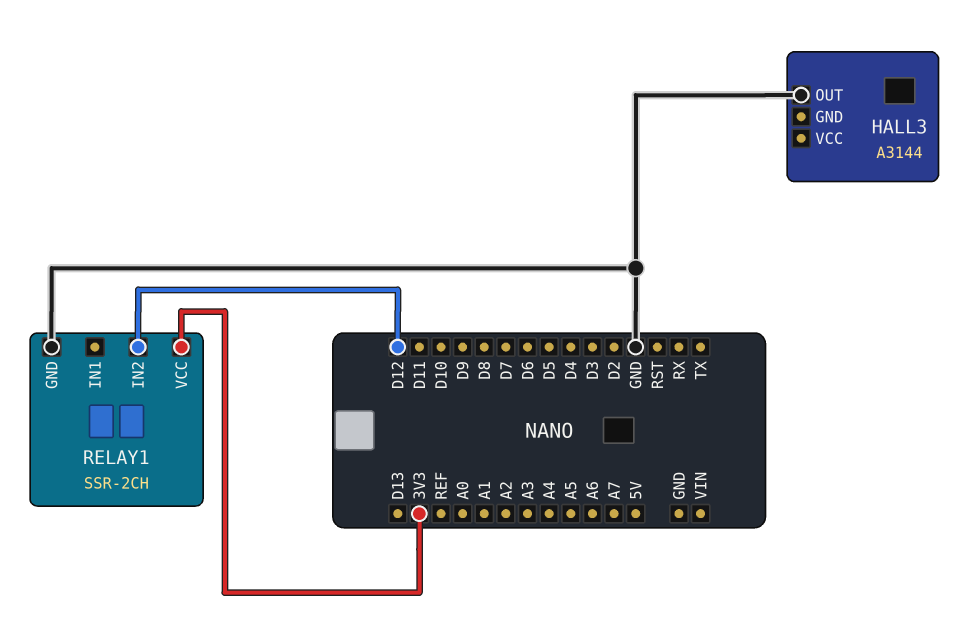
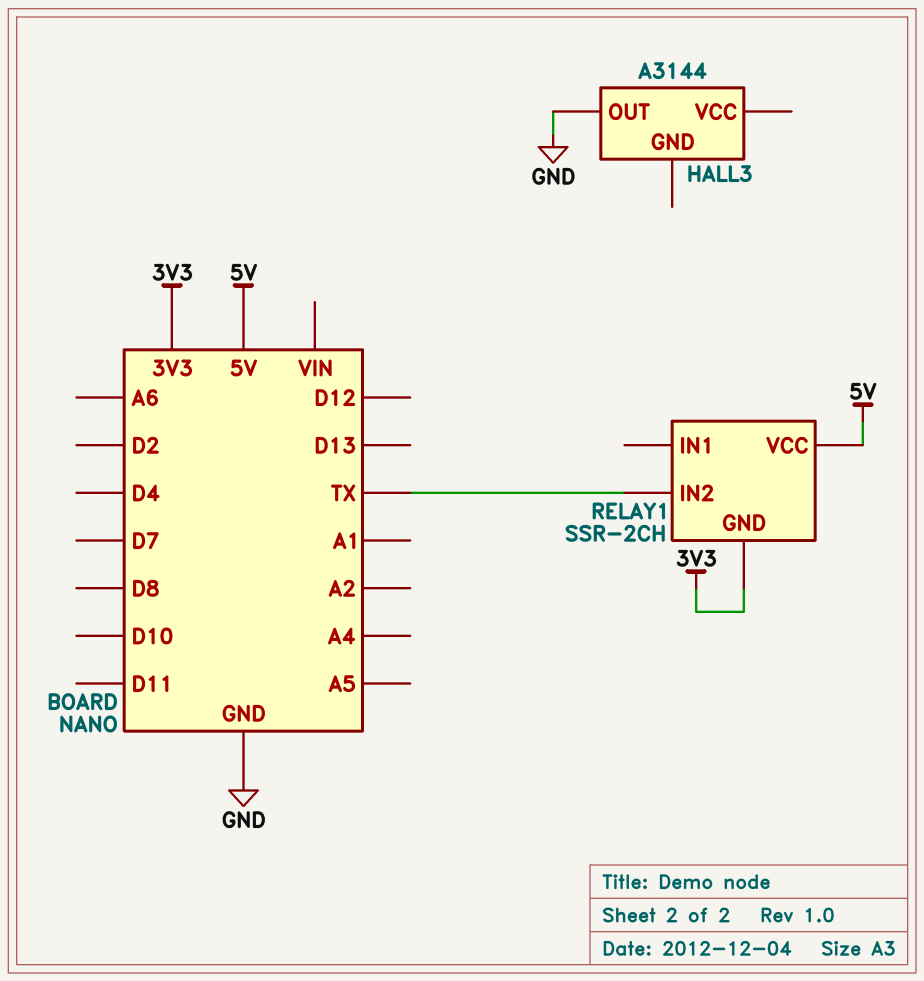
RELAY1 pin GND: GND -> 3V3
RELAY1 pin IN2: D12 -> TX
RELAY1 pin VCC: 3V3 -> 5V

